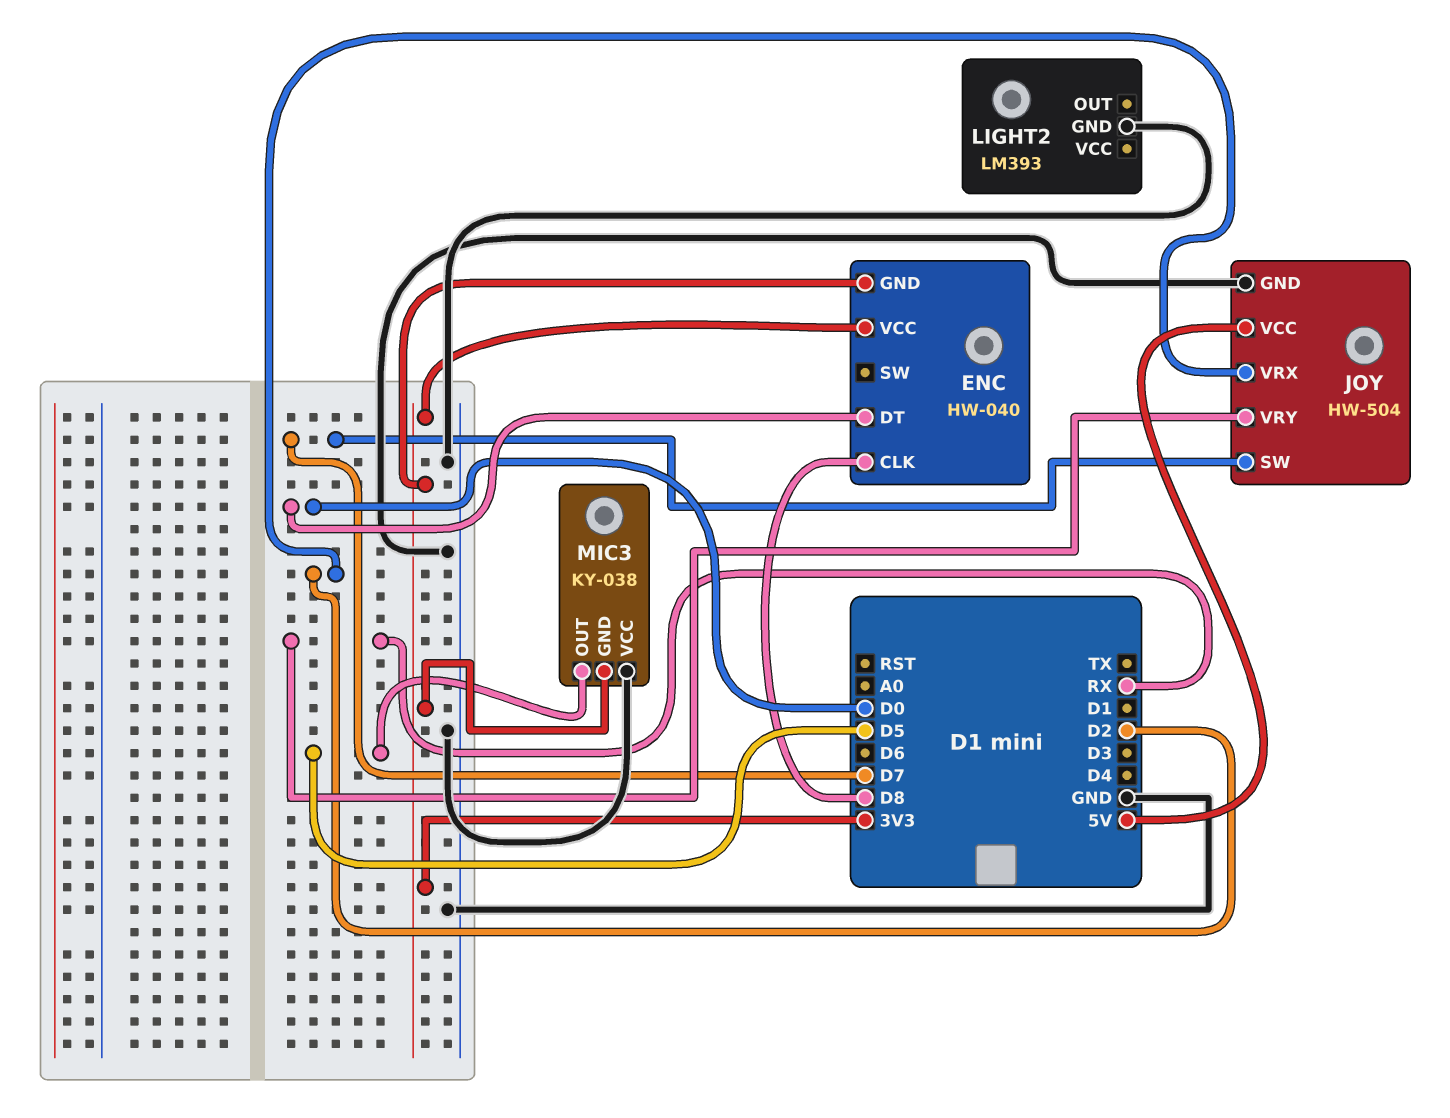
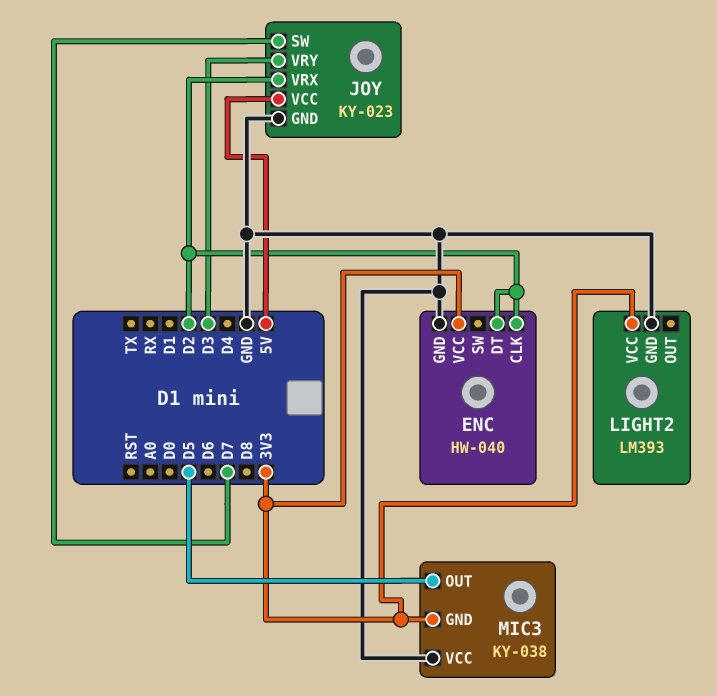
ENC pin CLK: D8 -> D2
ENC pin DT: D0 -> D2
ENC pin GND: 3V3 -> GND
JOY: HW-504 -> KY-023
JOY pin VRY: RX -> D3
LIGHT2 pin VCC: none -> 3V3

